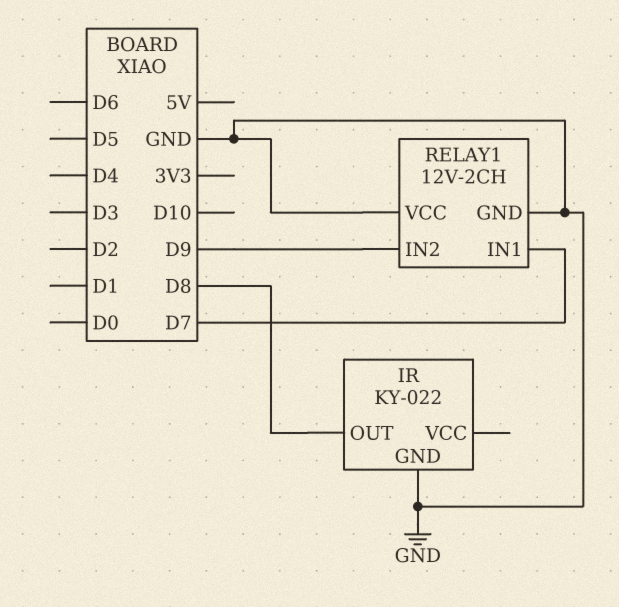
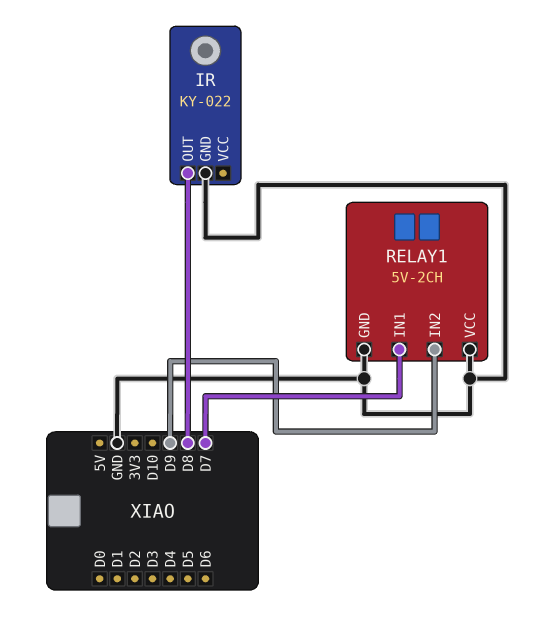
RELAY1: 12V-2CH -> 5V-2CH

